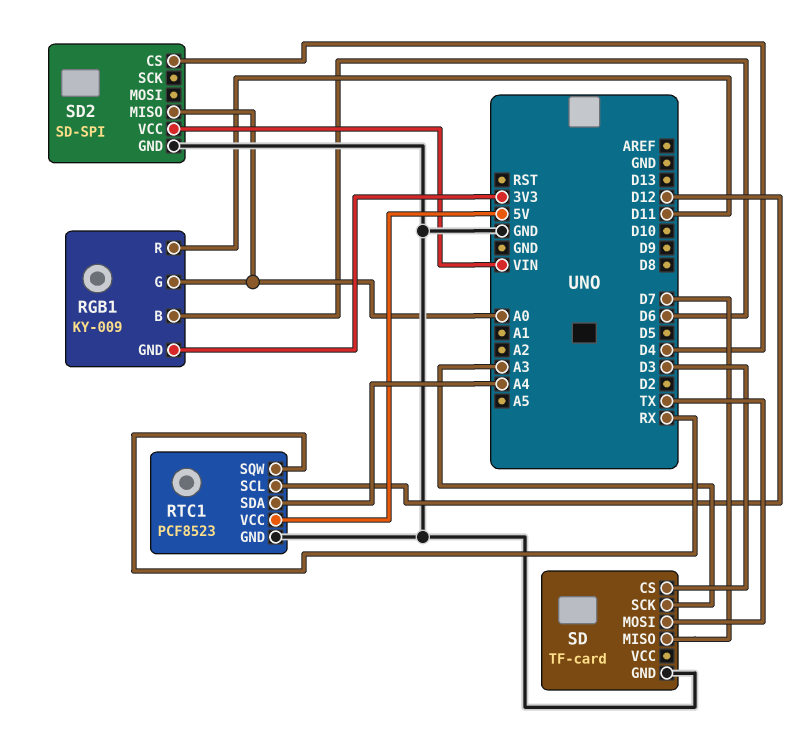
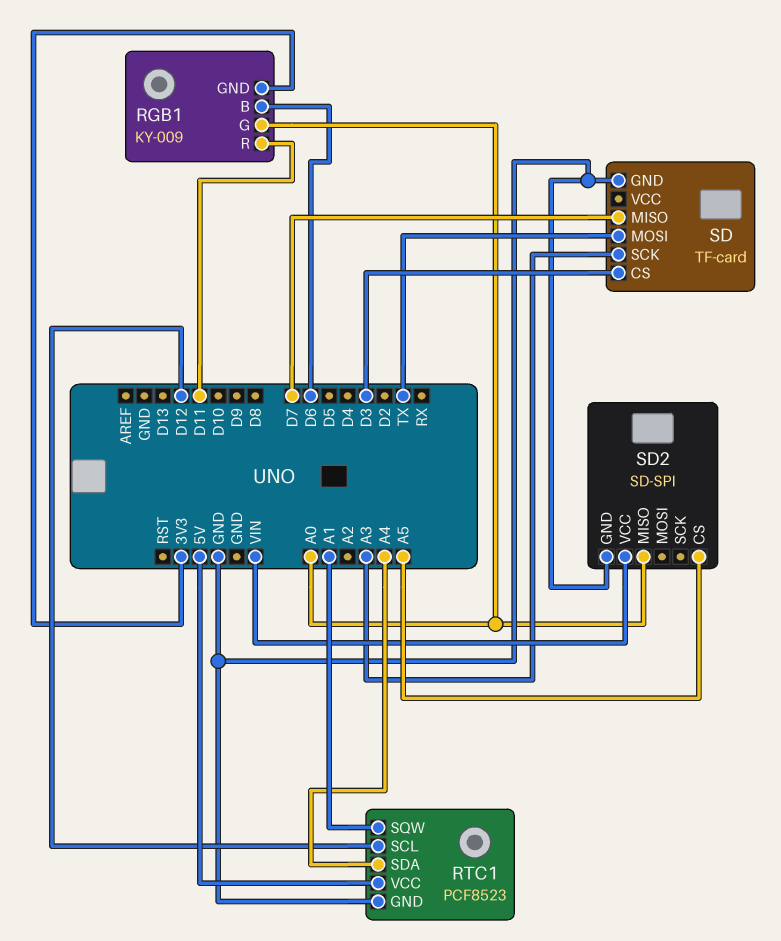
RTC1 pin SQW: RX -> A1
SD2 pin CS: D4 -> A5

